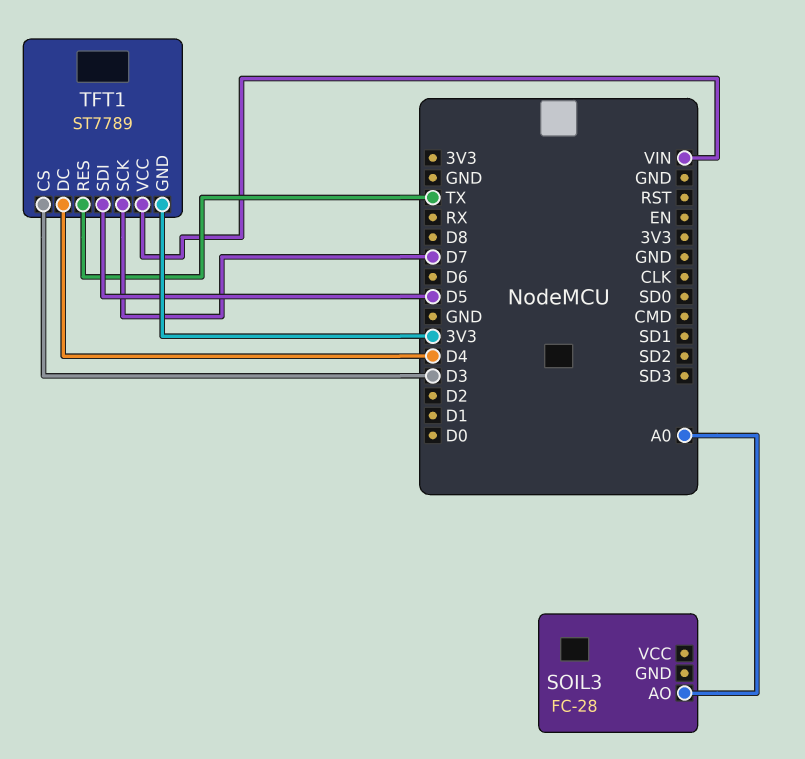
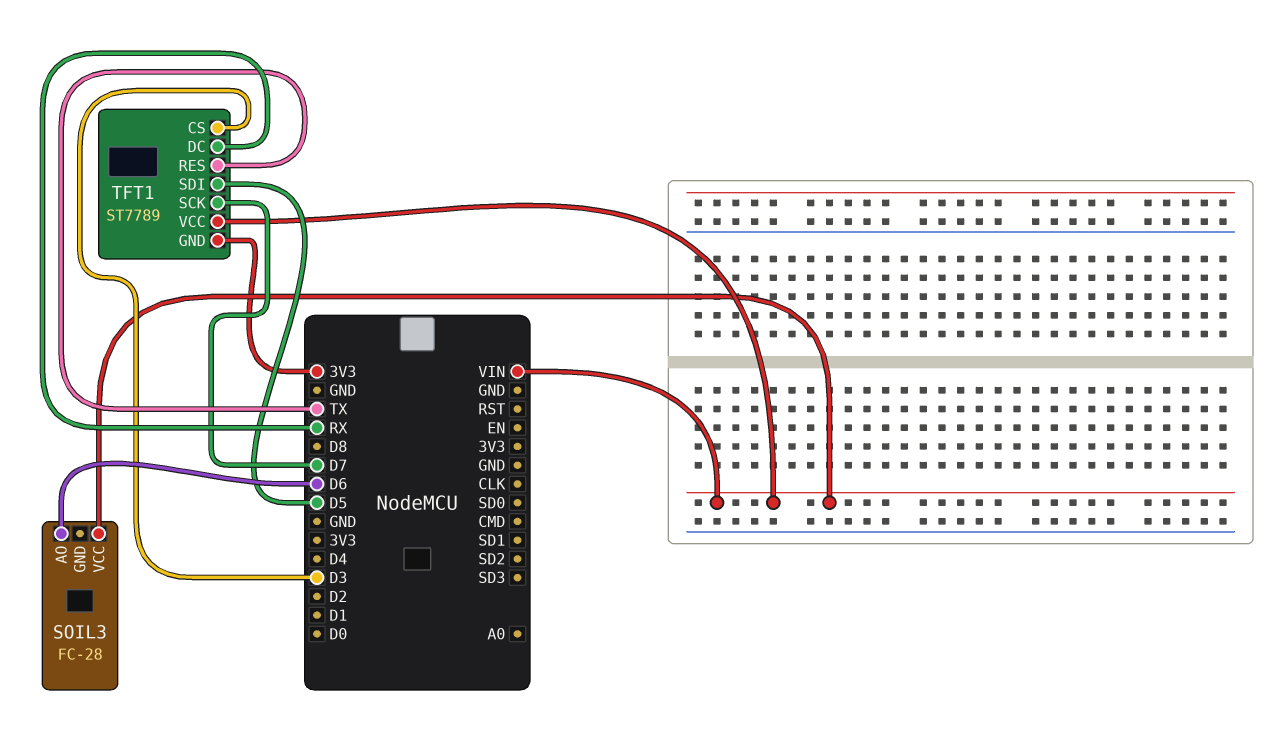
SOIL3 pin AO: A0 -> D6
SOIL3 pin VCC: none -> VIN
TFT1 pin DC: D4 -> RX

